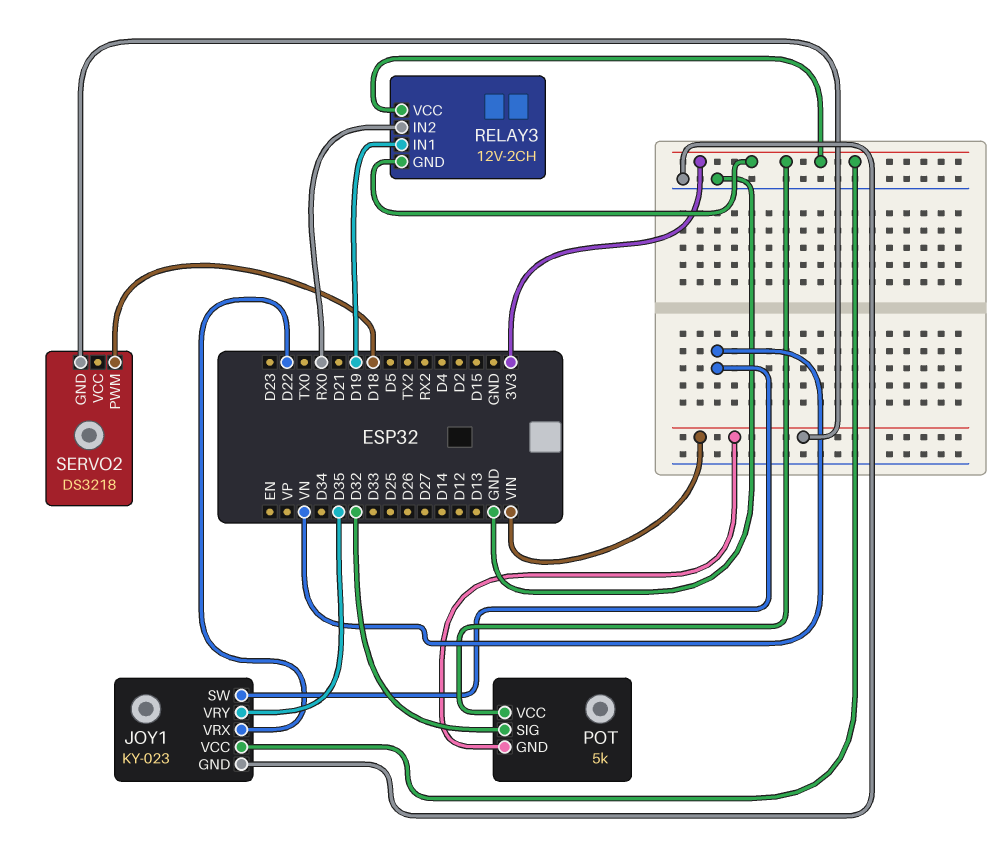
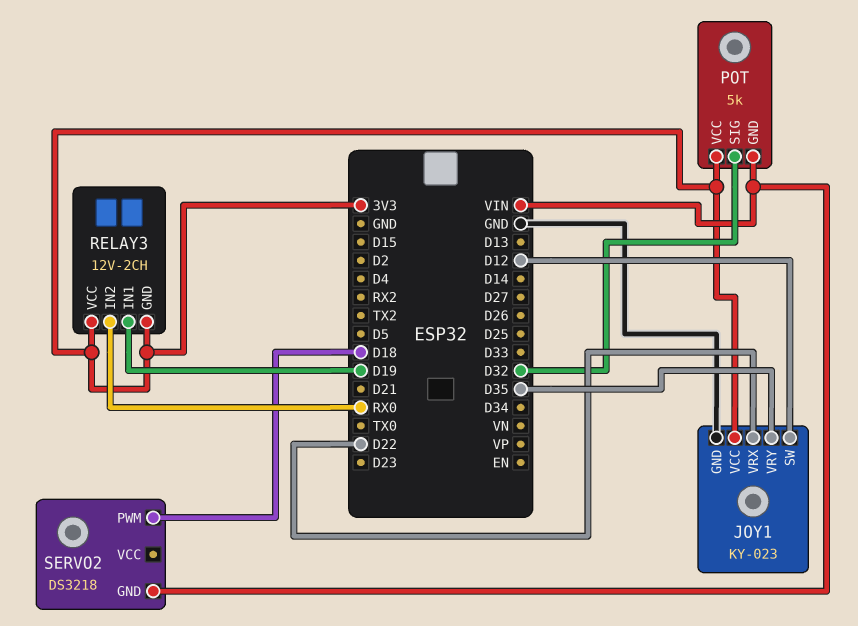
JOY1 pin SW: VN -> D12

